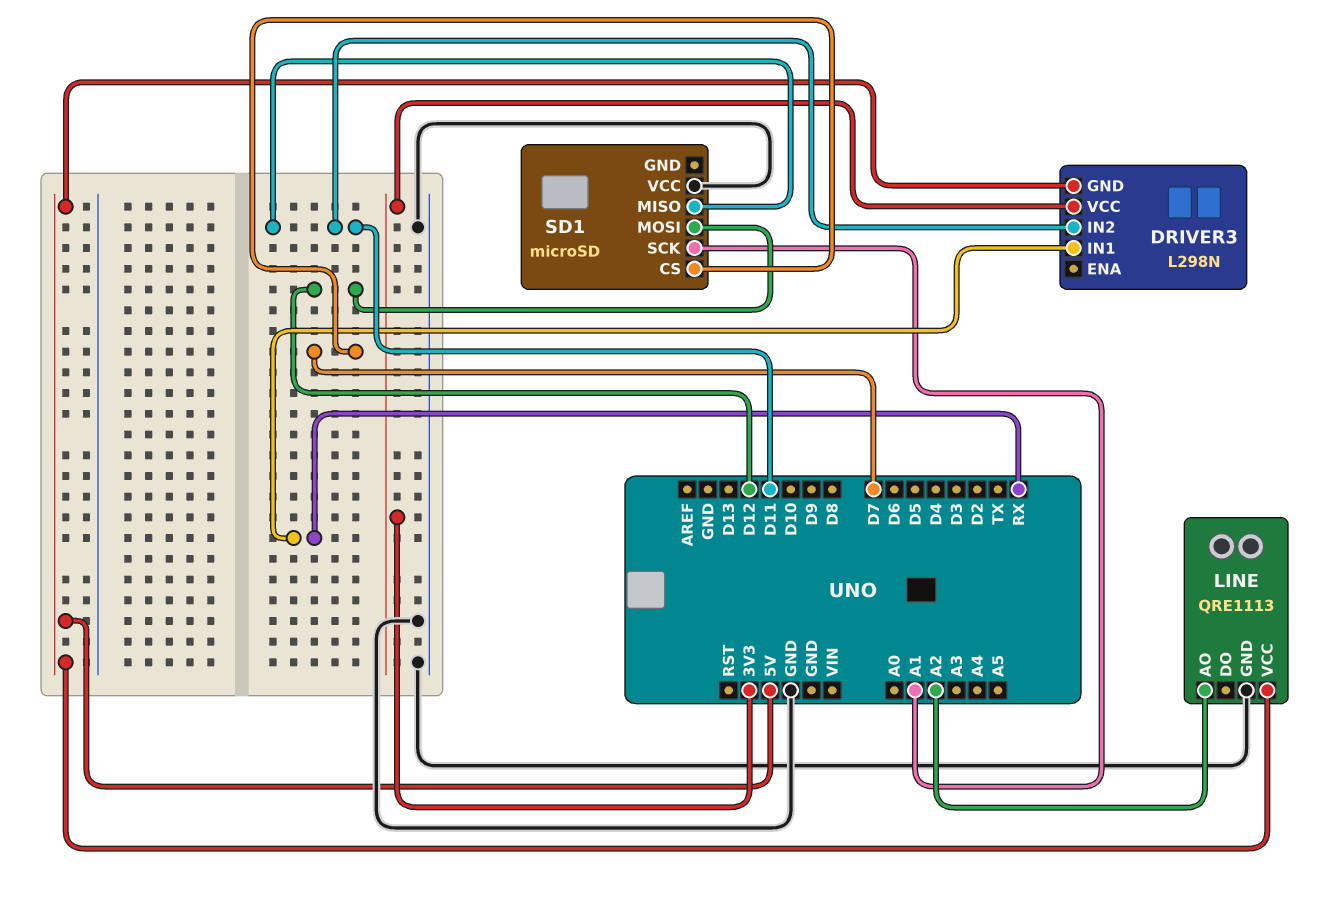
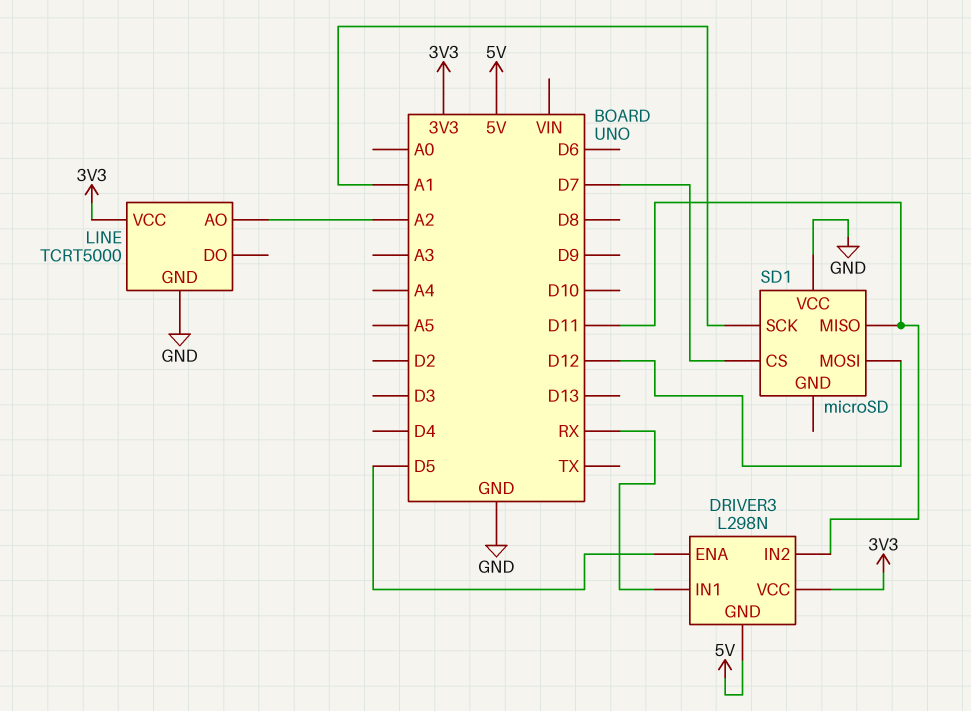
DRIVER3 pin ENA: none -> D5
LINE: QRE1113 -> TCRT5000
LINE pin VCC: 5V -> 3V3

